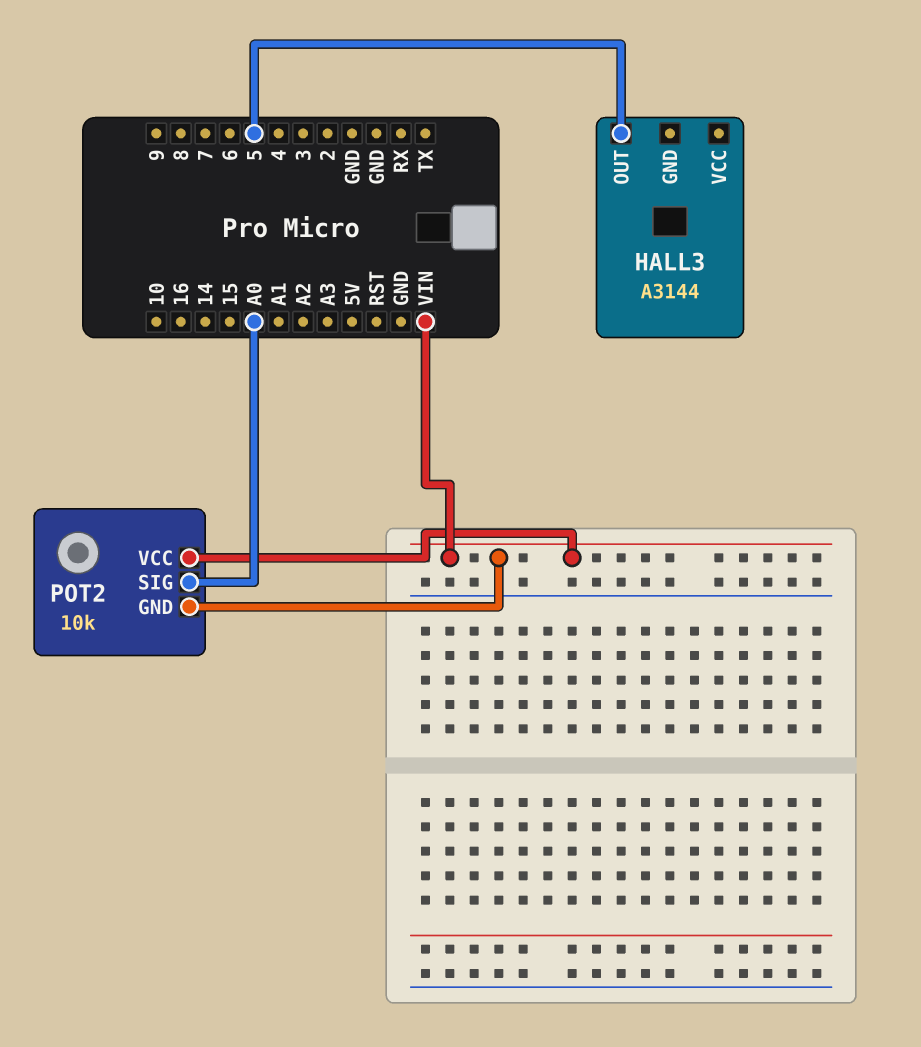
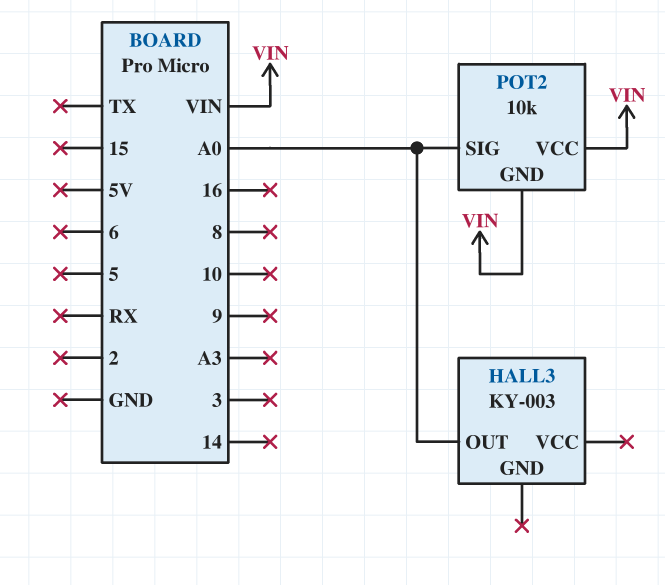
HALL3: A3144 -> KY-003
HALL3 pin OUT: 5 -> A0

